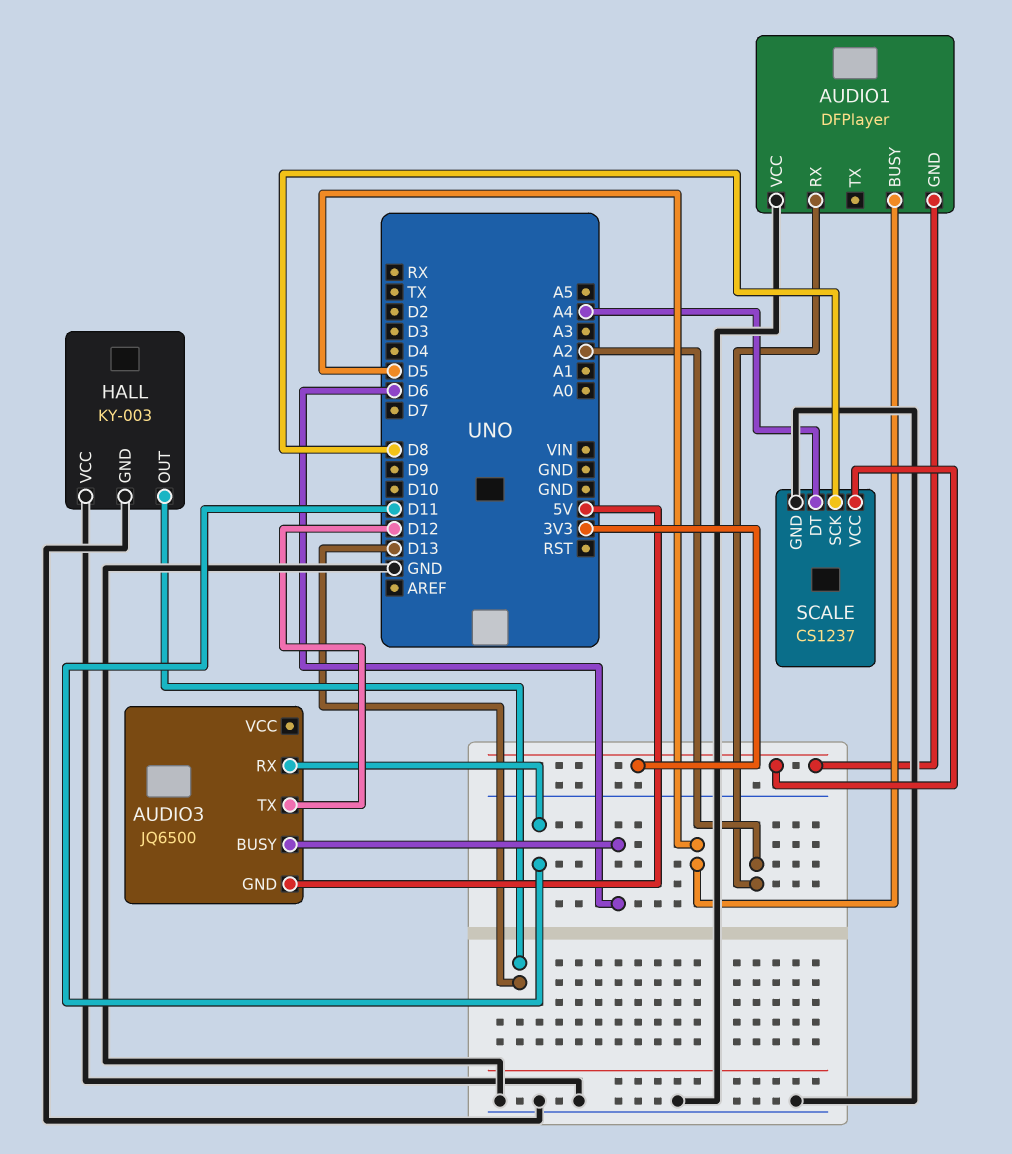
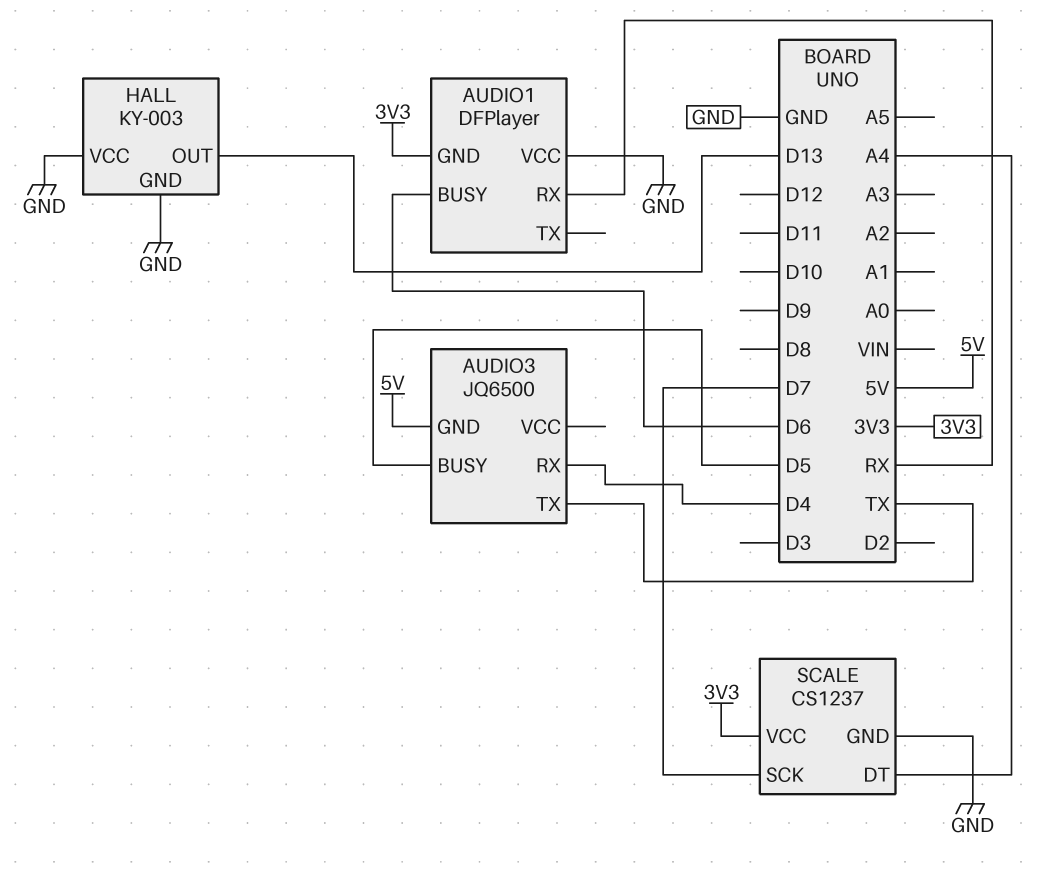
AUDIO1 pin BUSY: D5 -> D6
AUDIO1 pin RX: A2 -> RX
AUDIO3 pin BUSY: D6 -> D5
AUDIO3 pin RX: D11 -> D4
AUDIO3 pin TX: D12 -> TX
SCALE pin SCK: D8 -> D7

